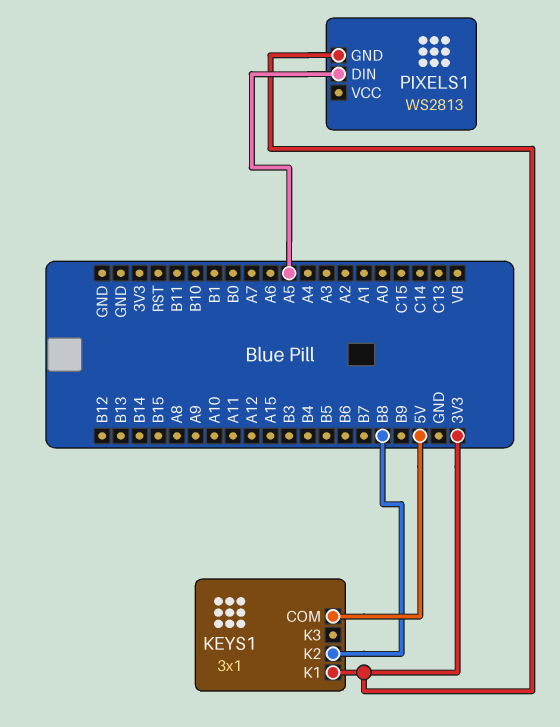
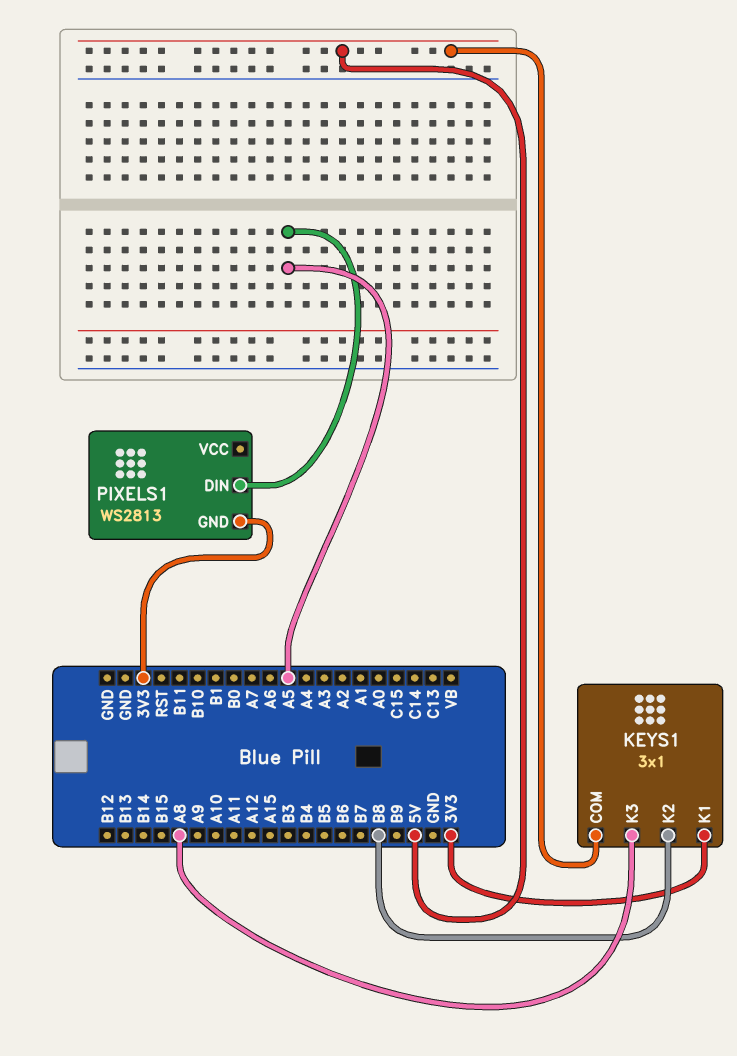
KEYS1 pin K3: none -> A8

